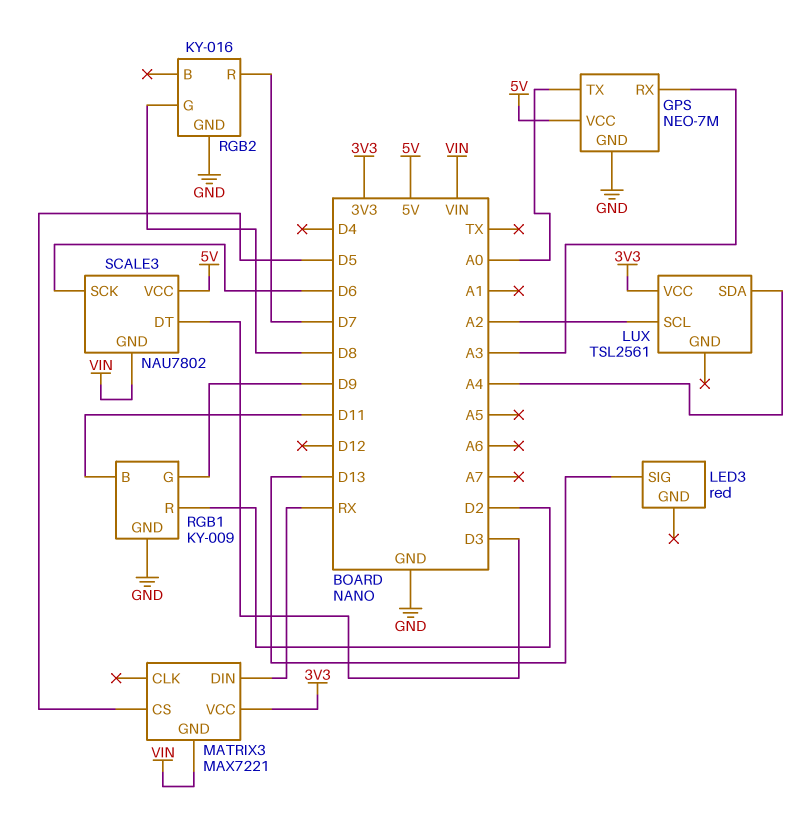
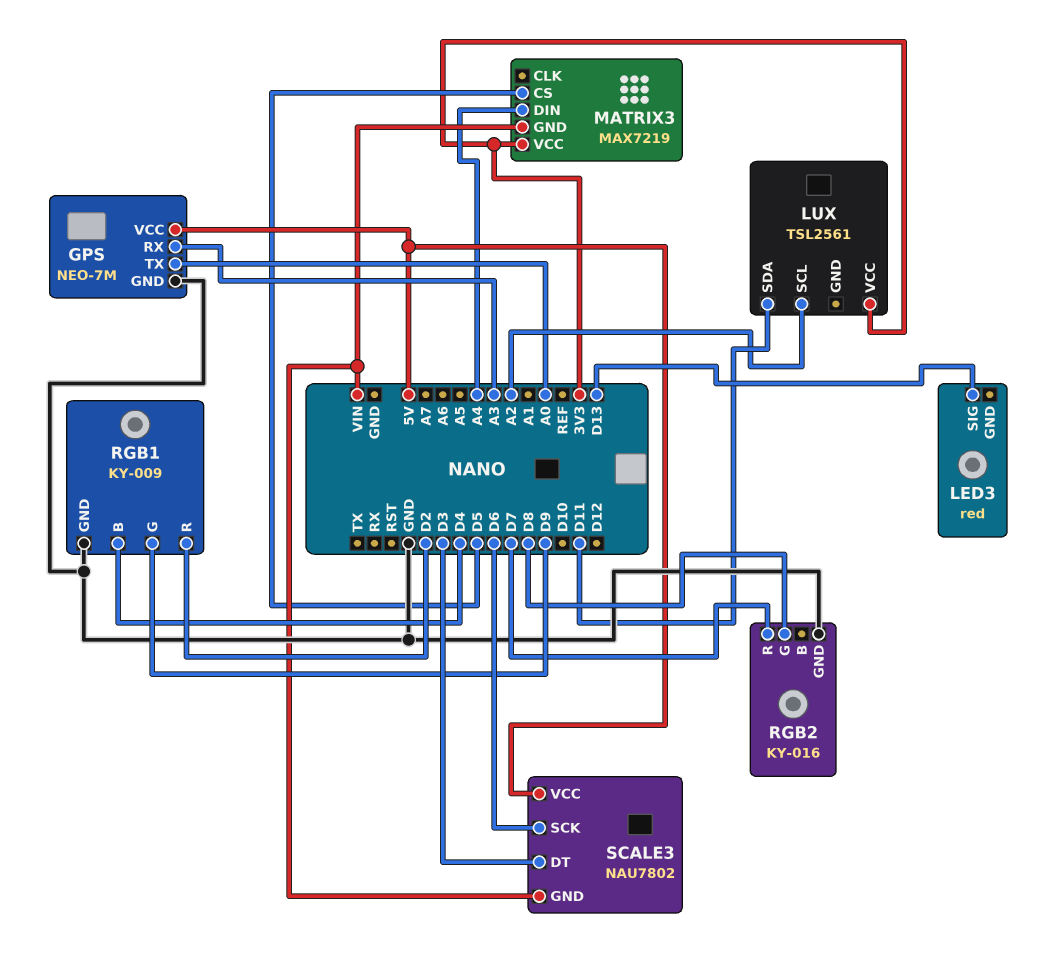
LUX pin SDA: A4 -> D11
MATRIX3: MAX7221 -> MAX7219
MATRIX3 pin DIN: RX -> A4
RGB1 pin B: D11 -> D4

